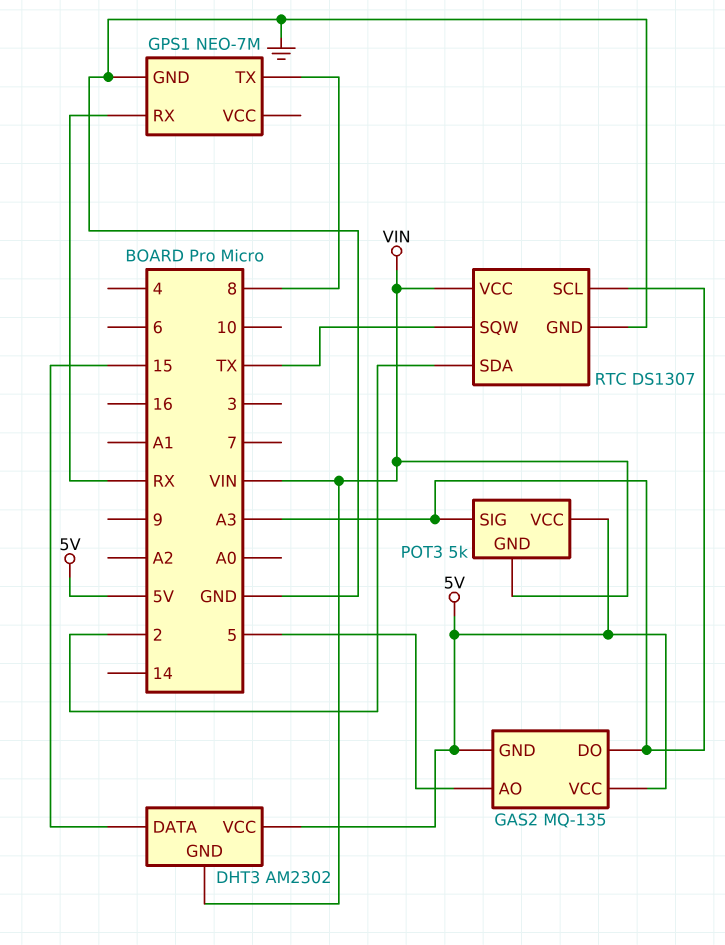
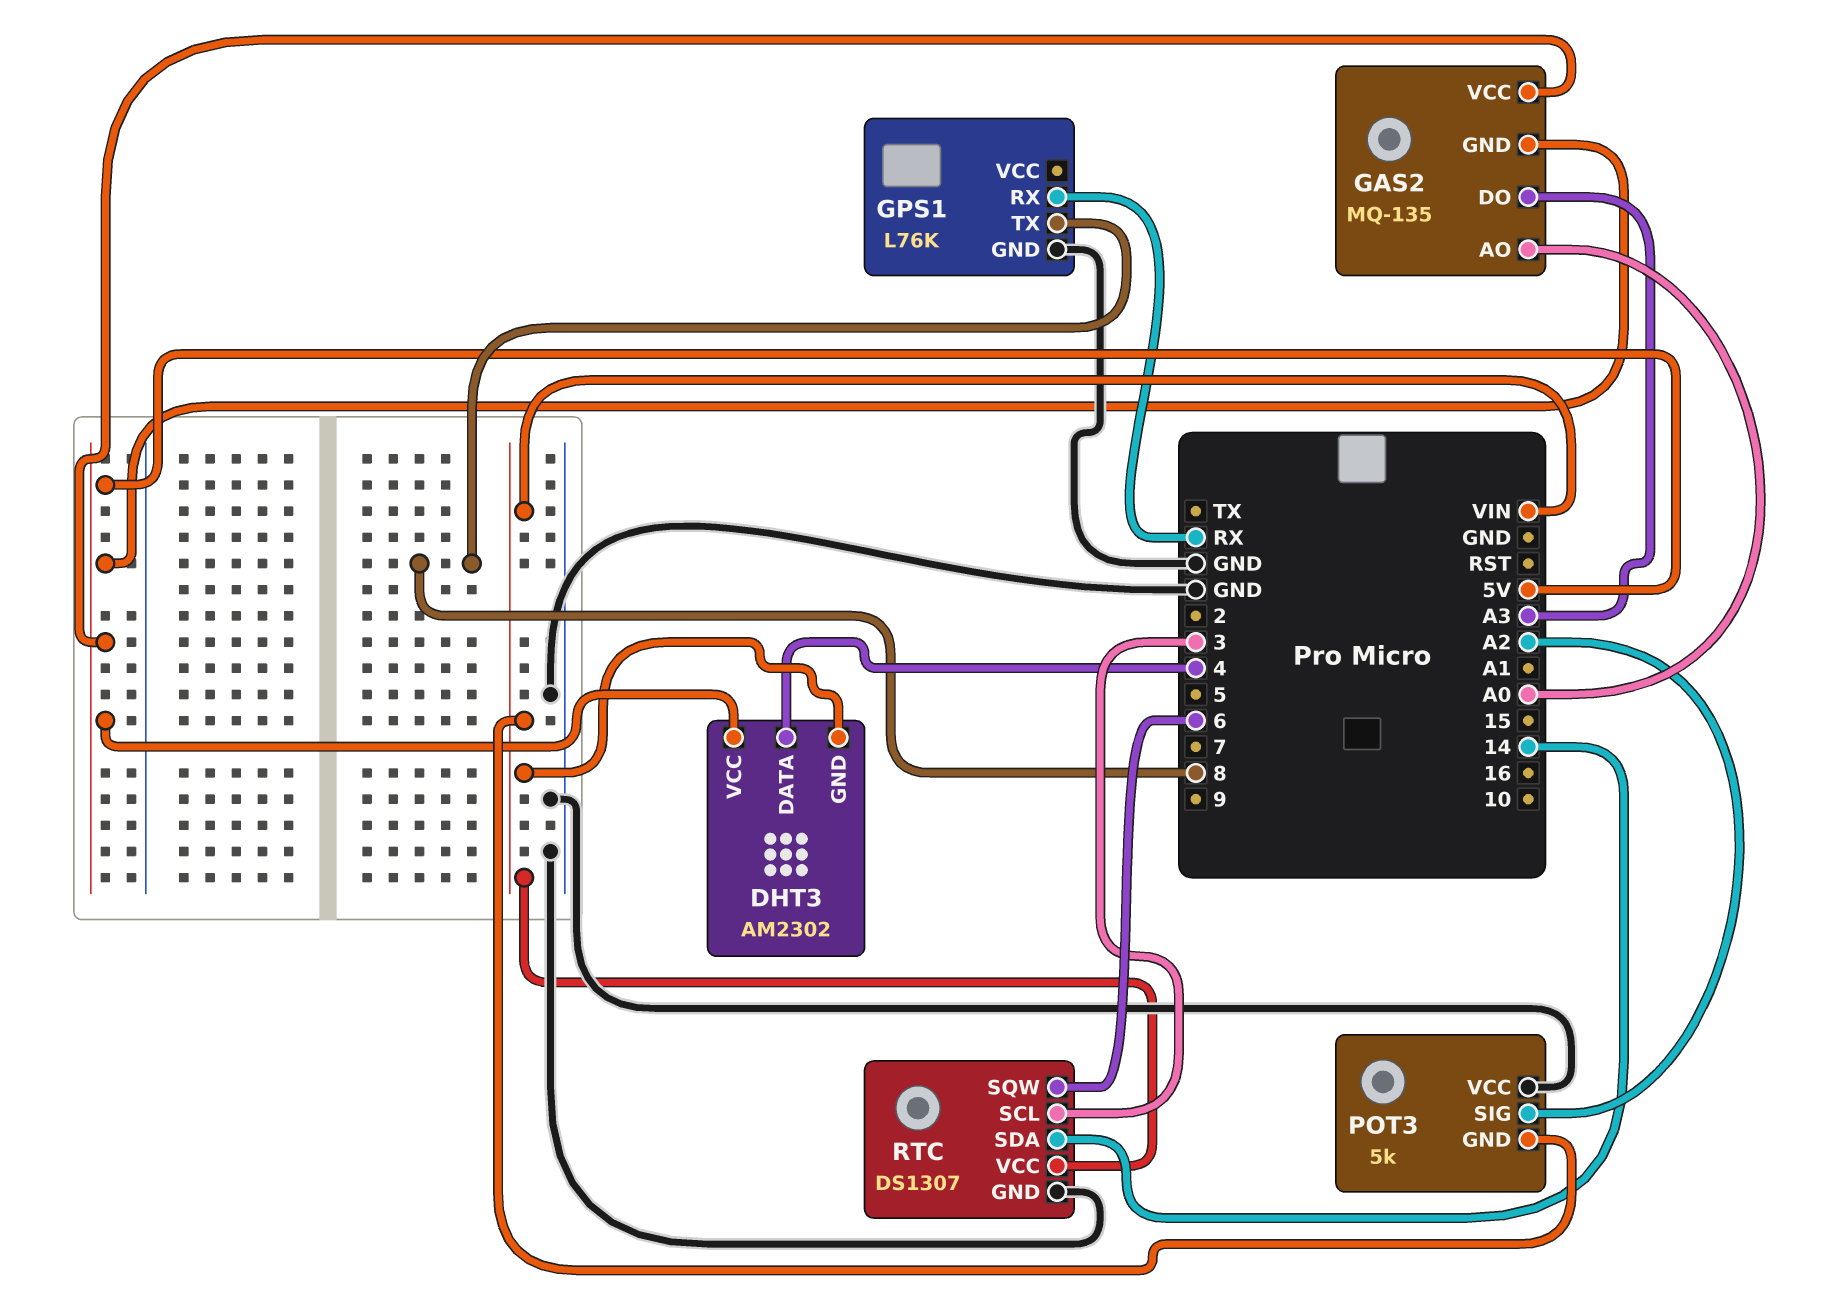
DHT3 pin DATA: 15 -> 4
GAS2 pin AO: 5 -> A0
GPS1: NEO-7M -> L76K
POT3 pin SIG: A3 -> A2
POT3 pin VCC: 5V -> GND
RTC pin SCL: A3 -> 3
RTC pin SDA: 2 -> 14
RTC pin SQW: TX -> 6

